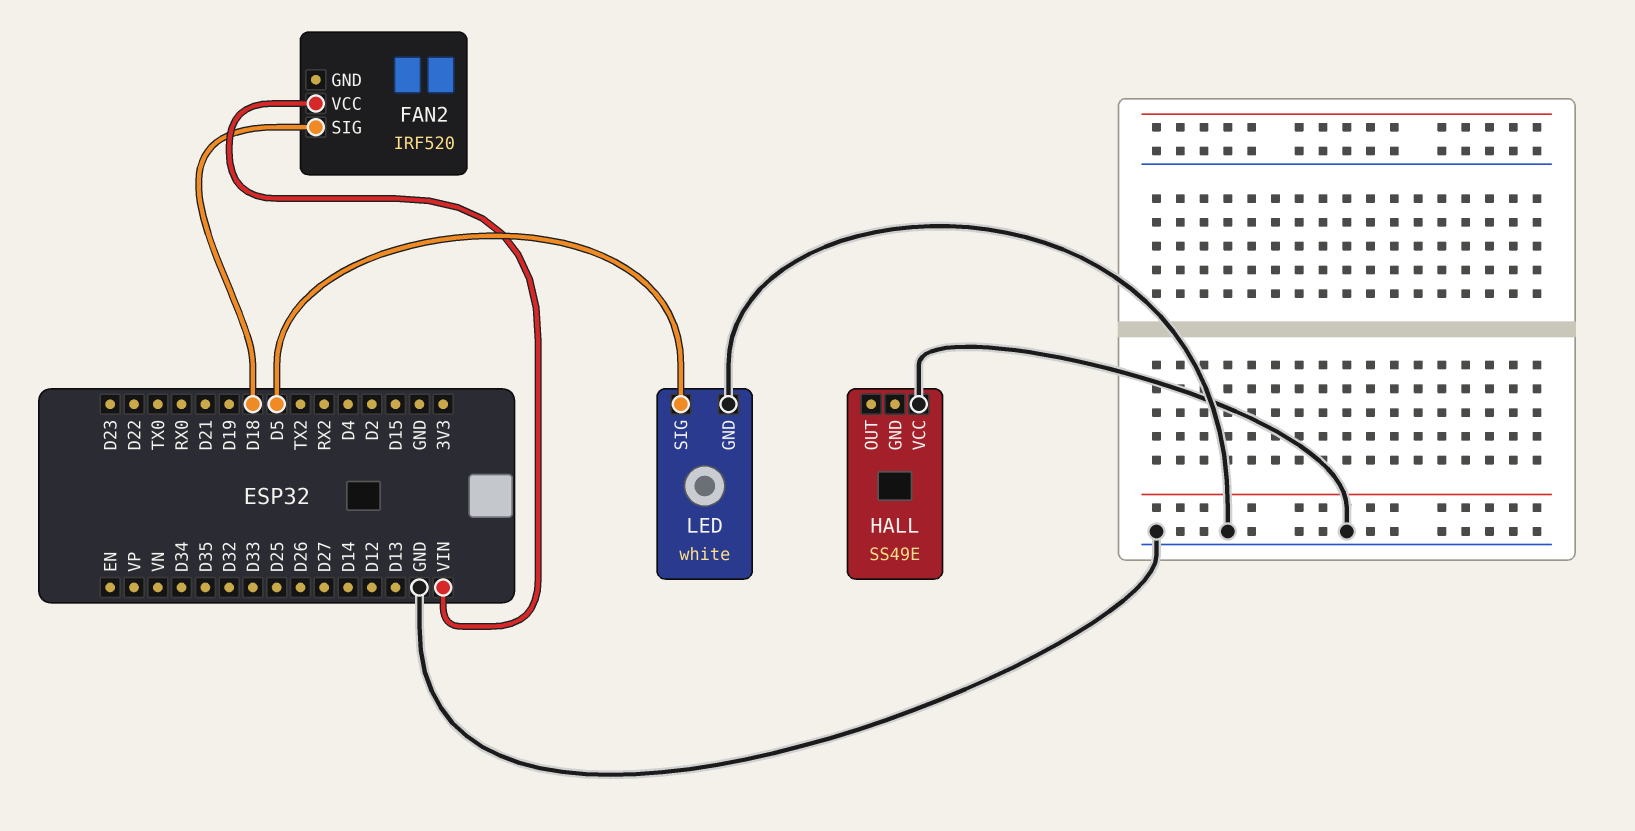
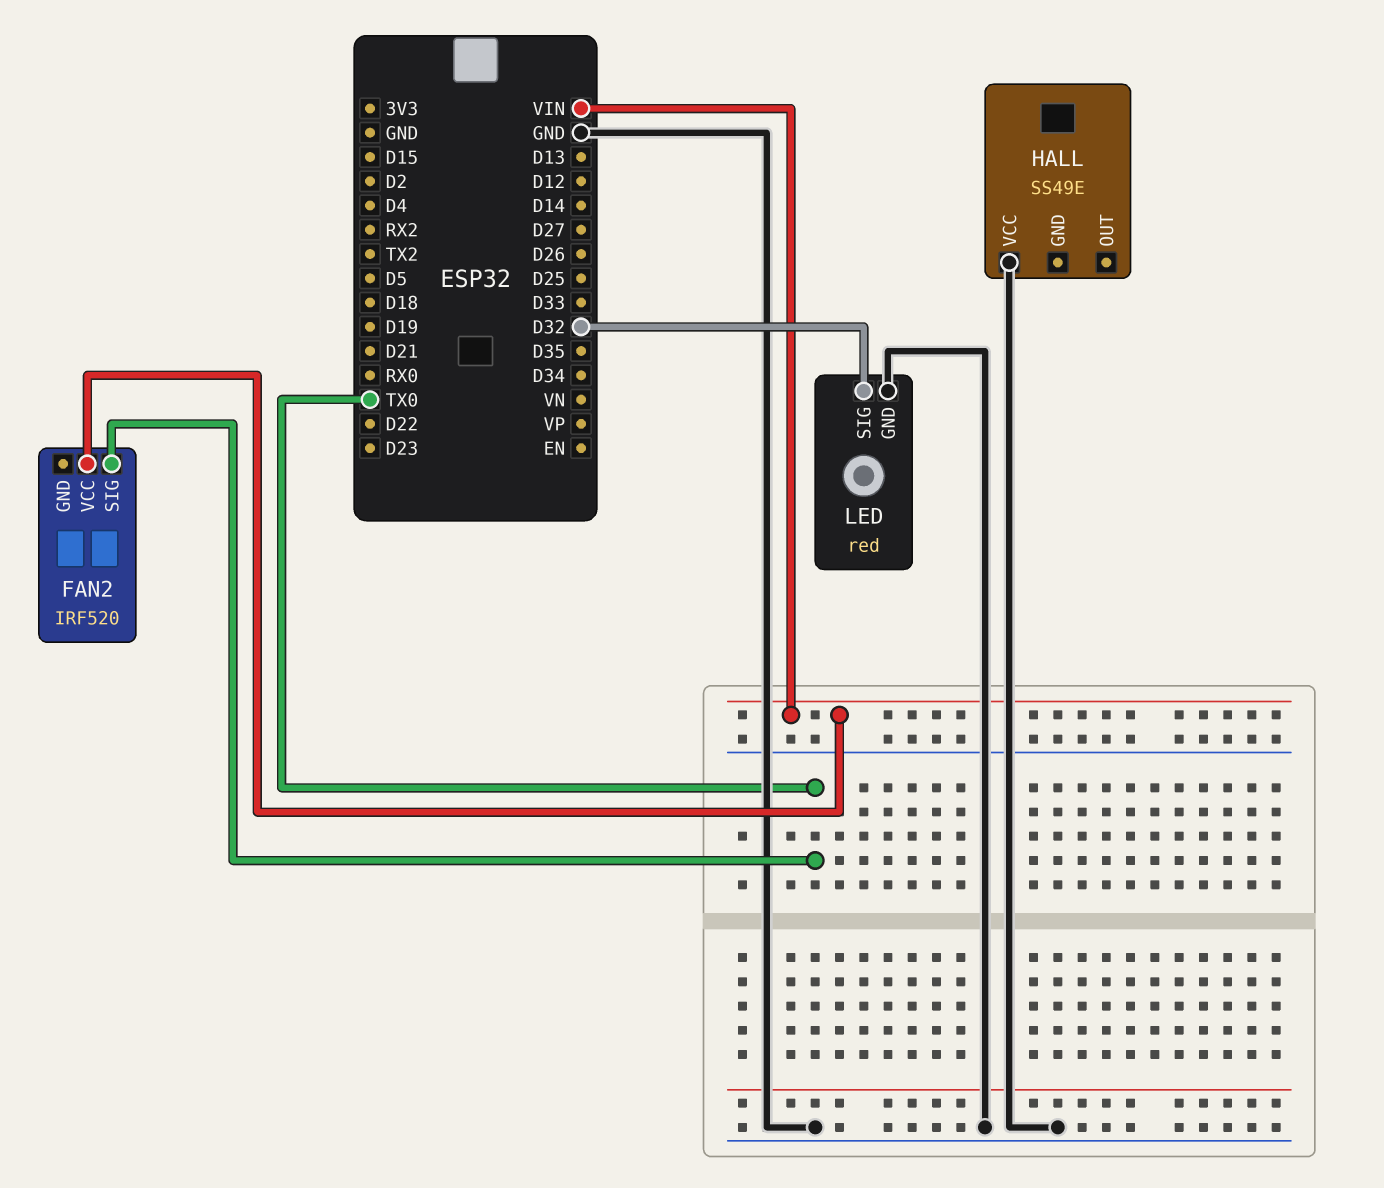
FAN2 pin SIG: D18 -> TX0
LED: white -> red
LED pin SIG: D5 -> D32

